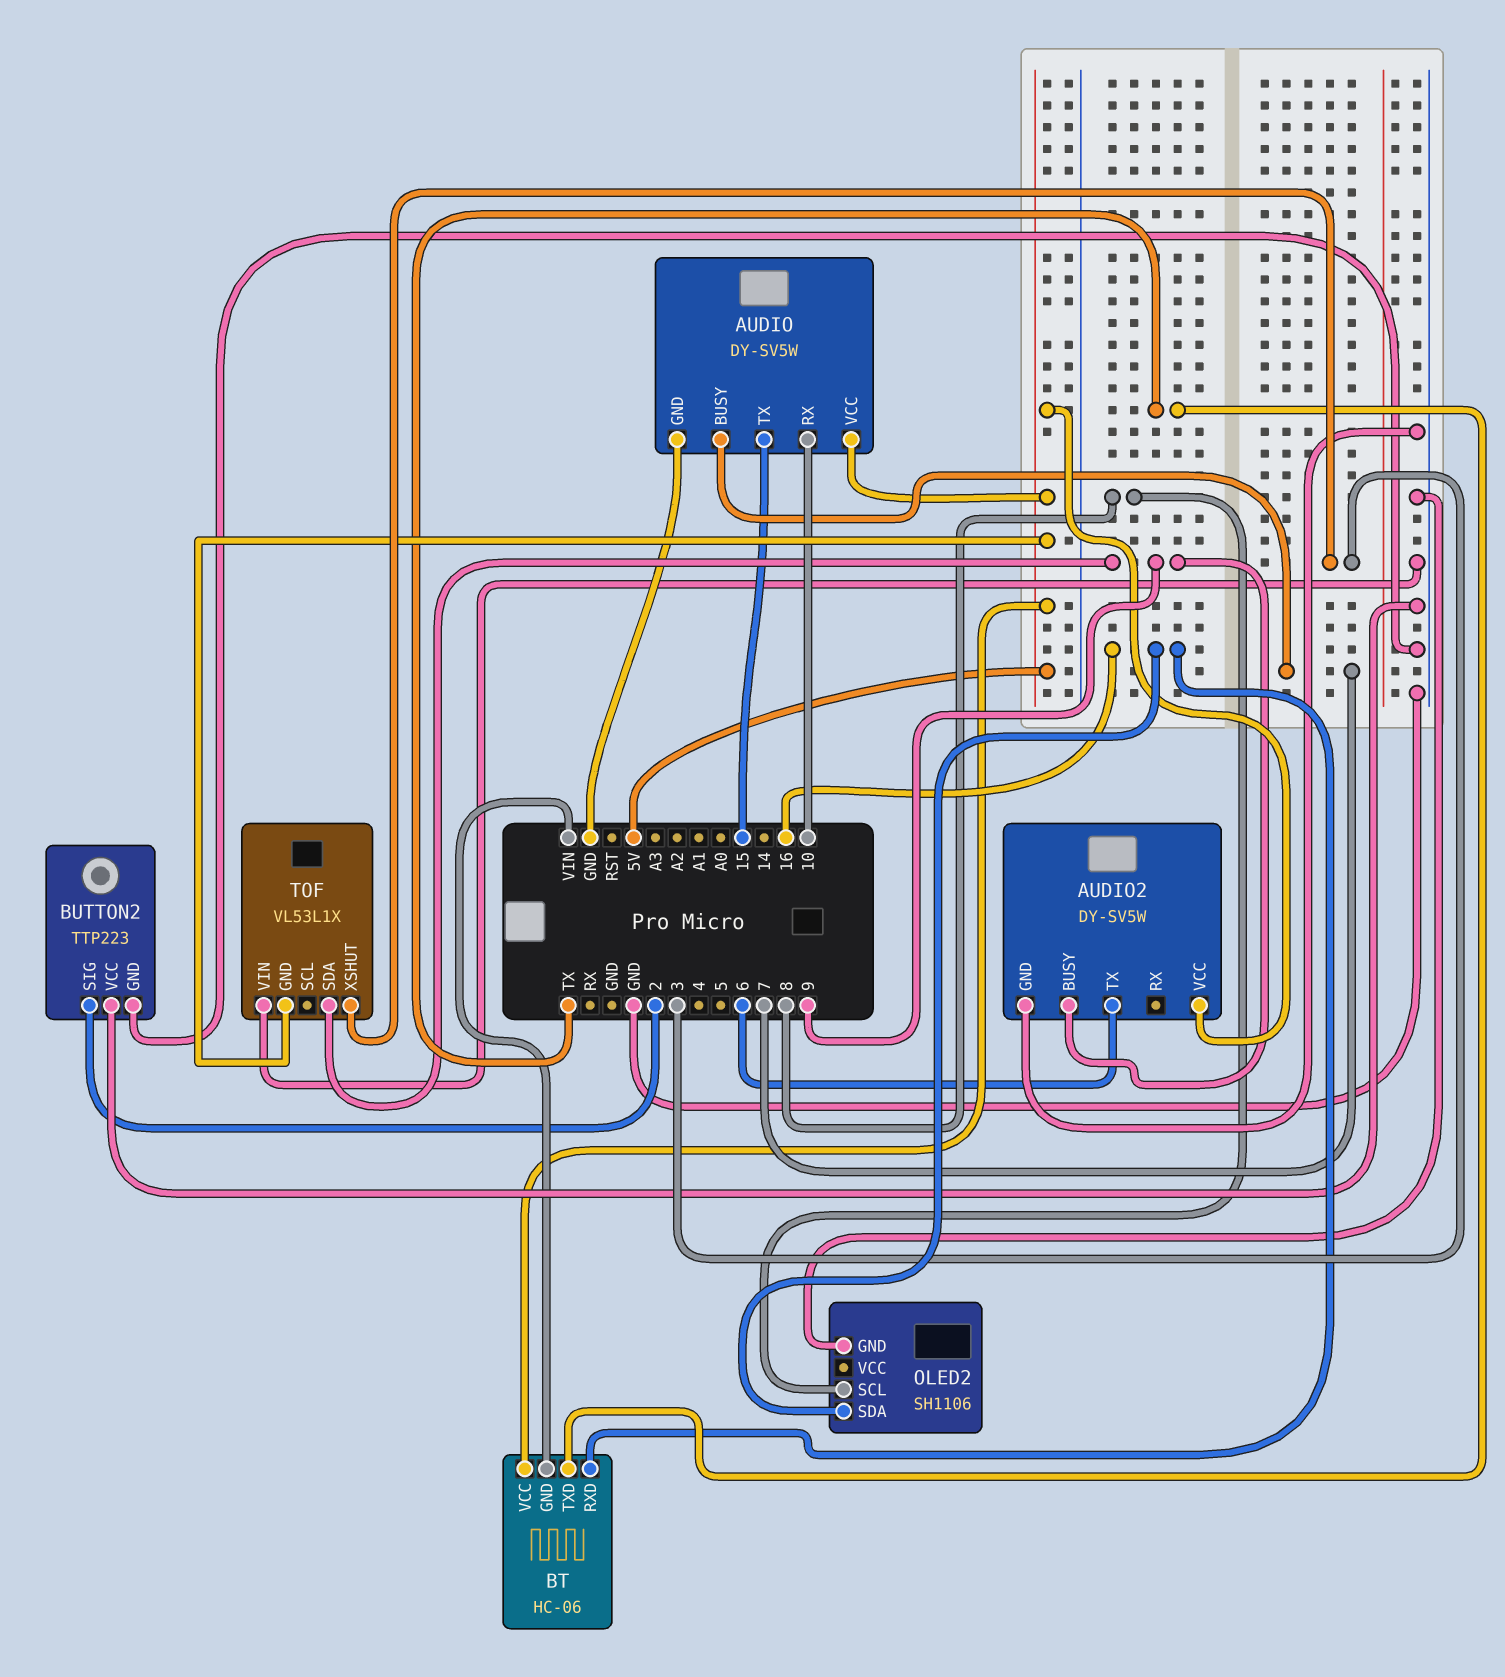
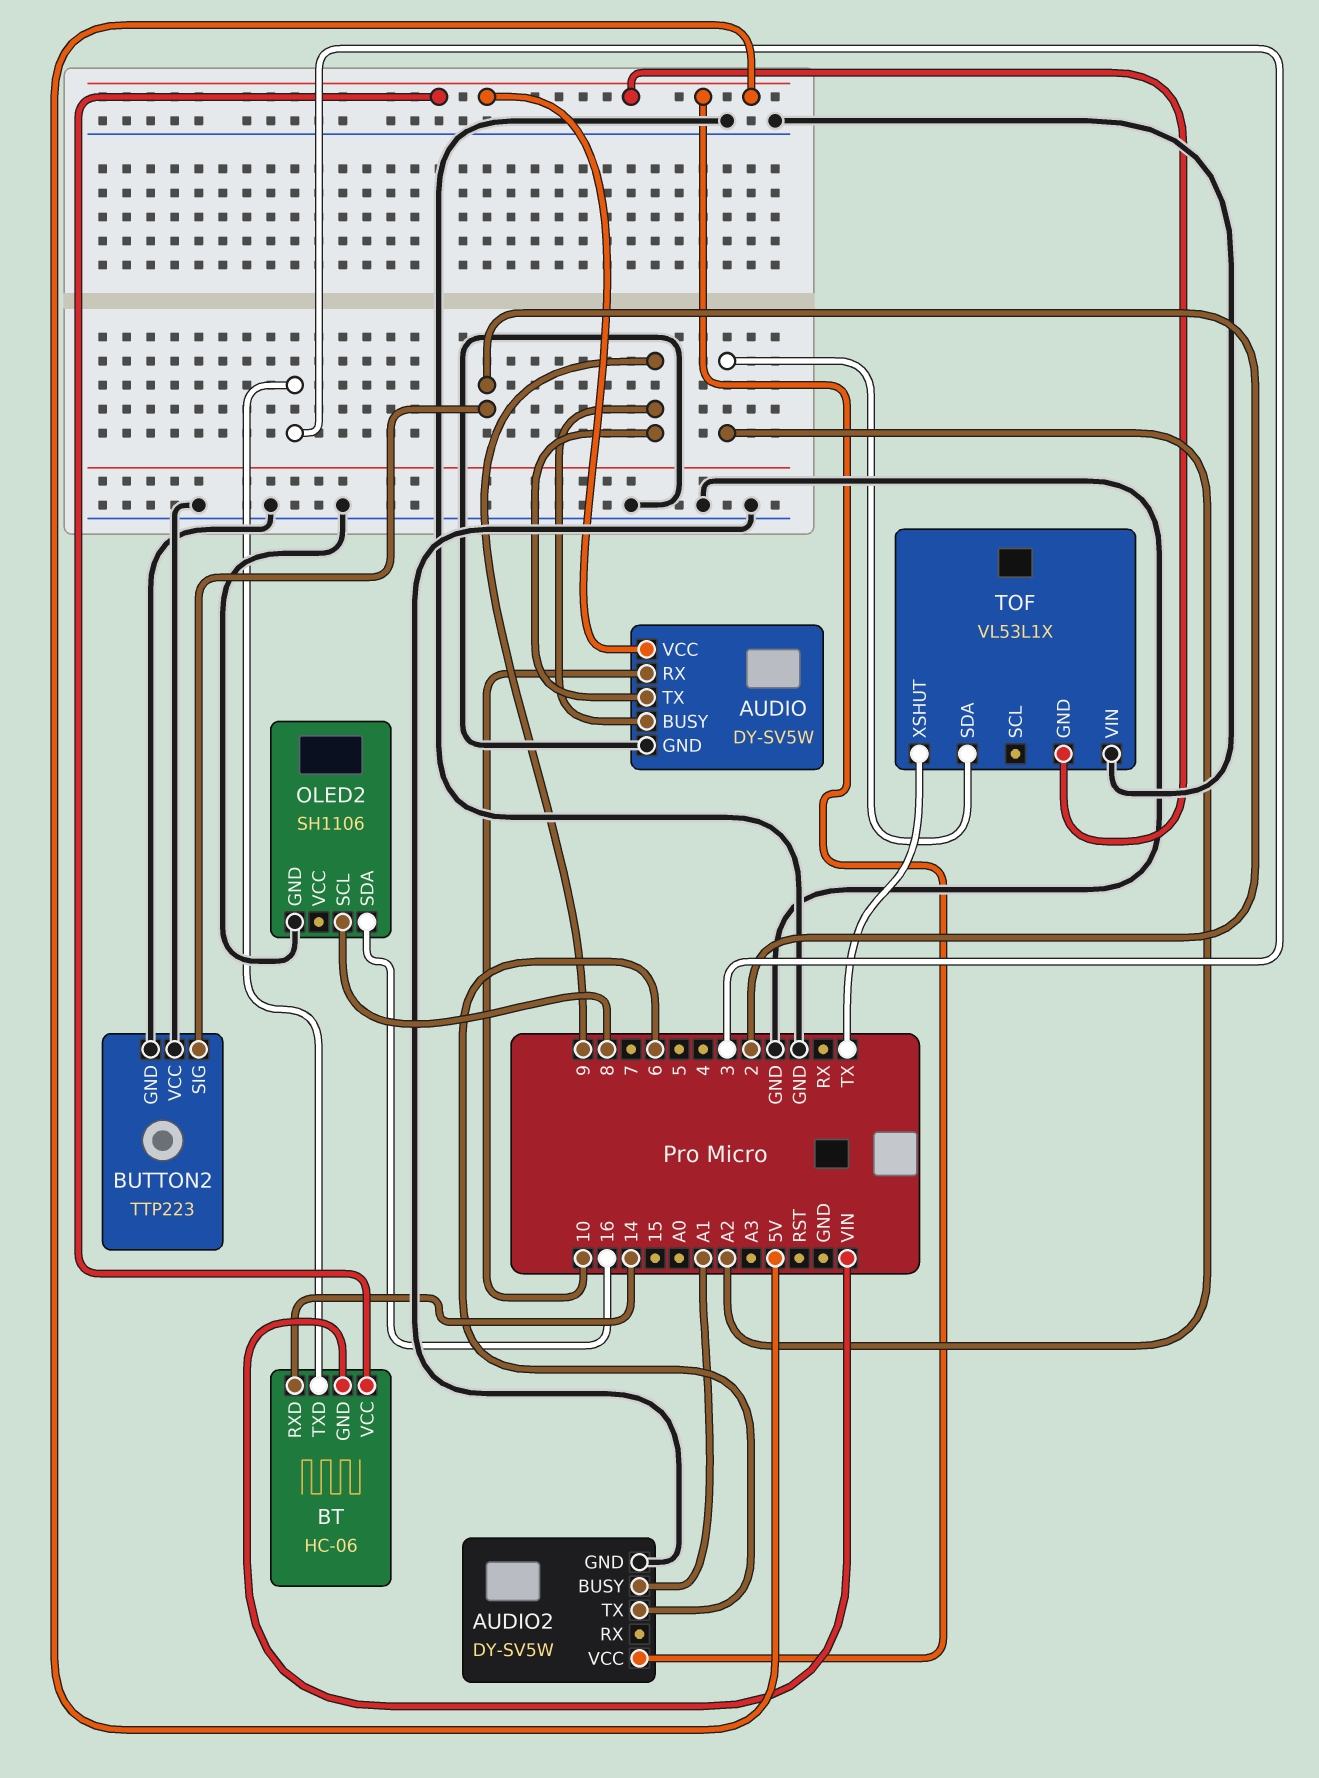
AUDIO pin BUSY: 7 -> 9
AUDIO pin TX: 15 -> 9
AUDIO2 pin BUSY: 9 -> A1
BT pin RXD: 16 -> 14
BT pin TXD: TX -> 3
TOF pin SDA: 9 -> A2
TOF pin XSHUT: 3 -> TX

